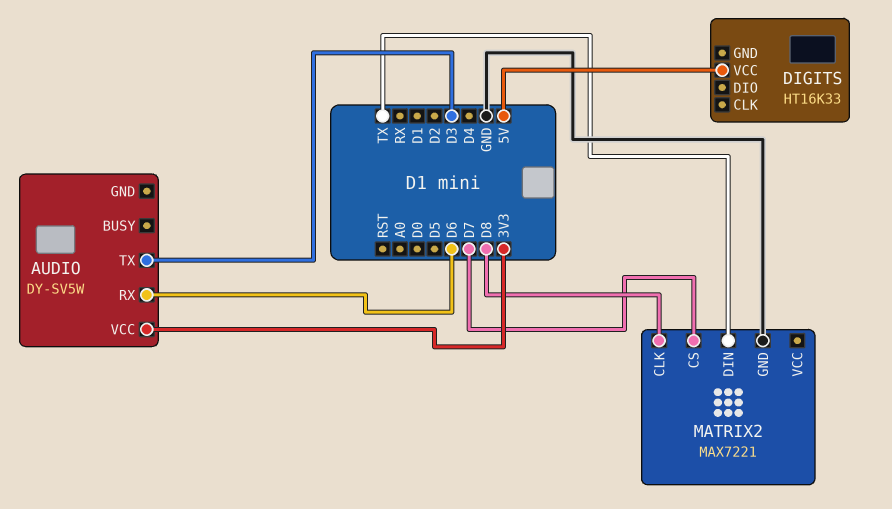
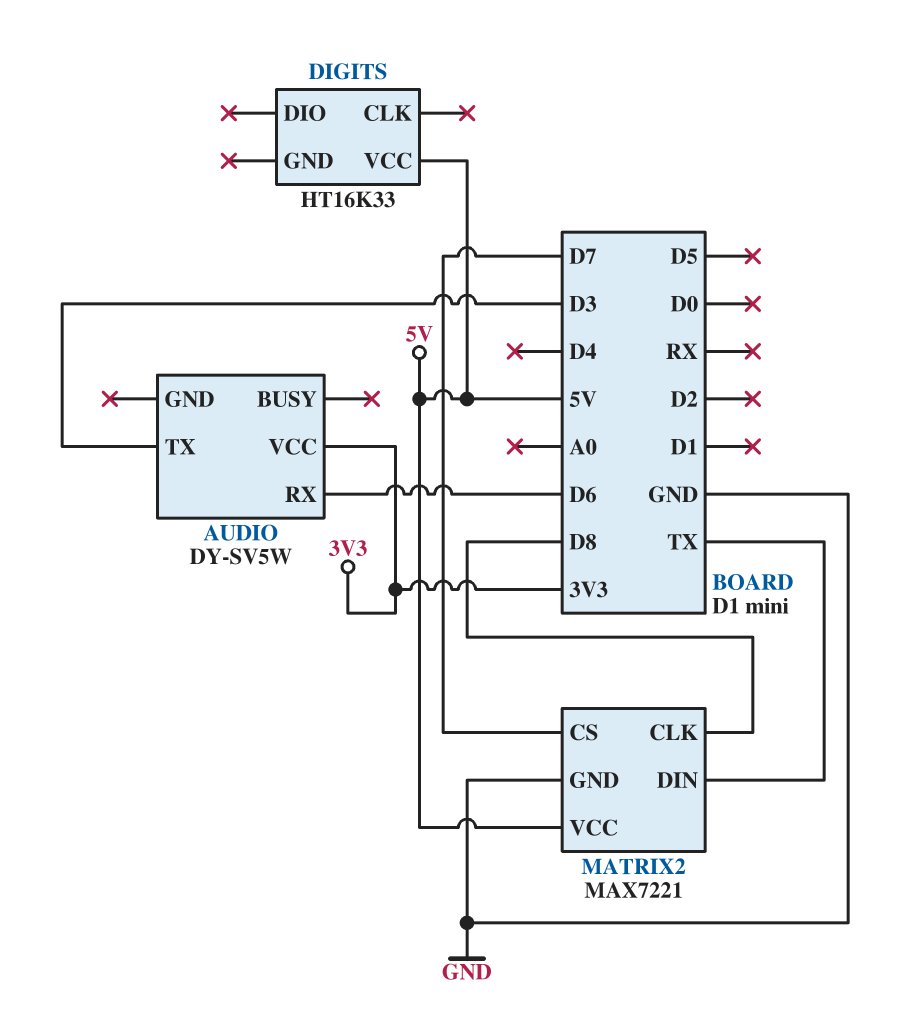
MATRIX2 pin VCC: none -> 5V

